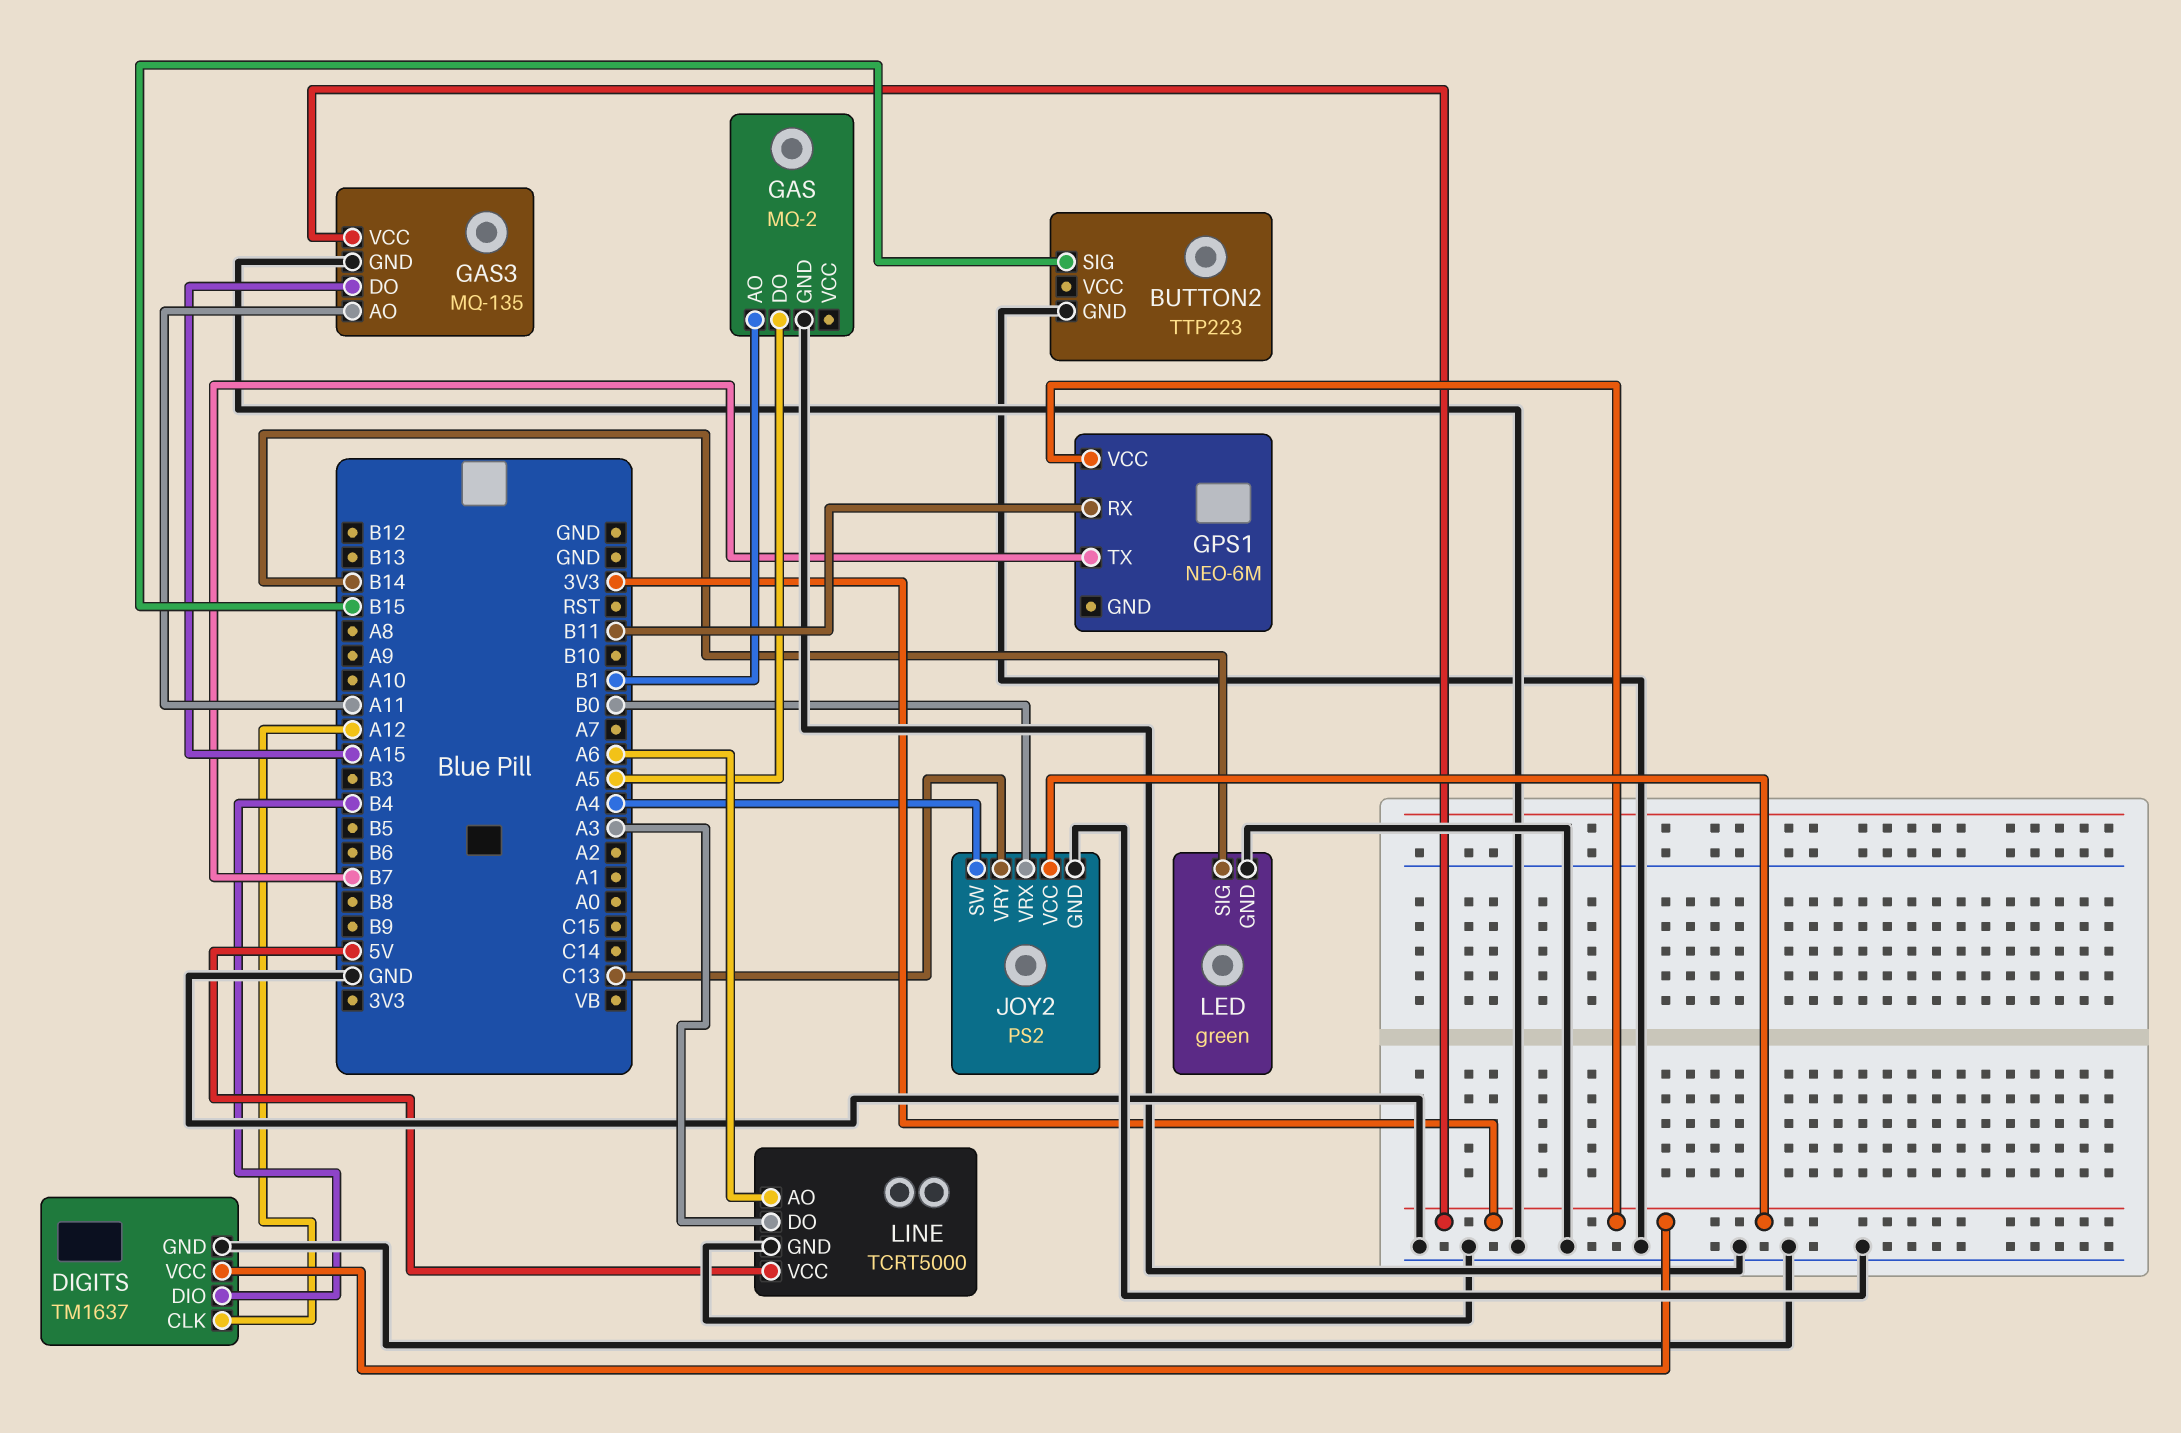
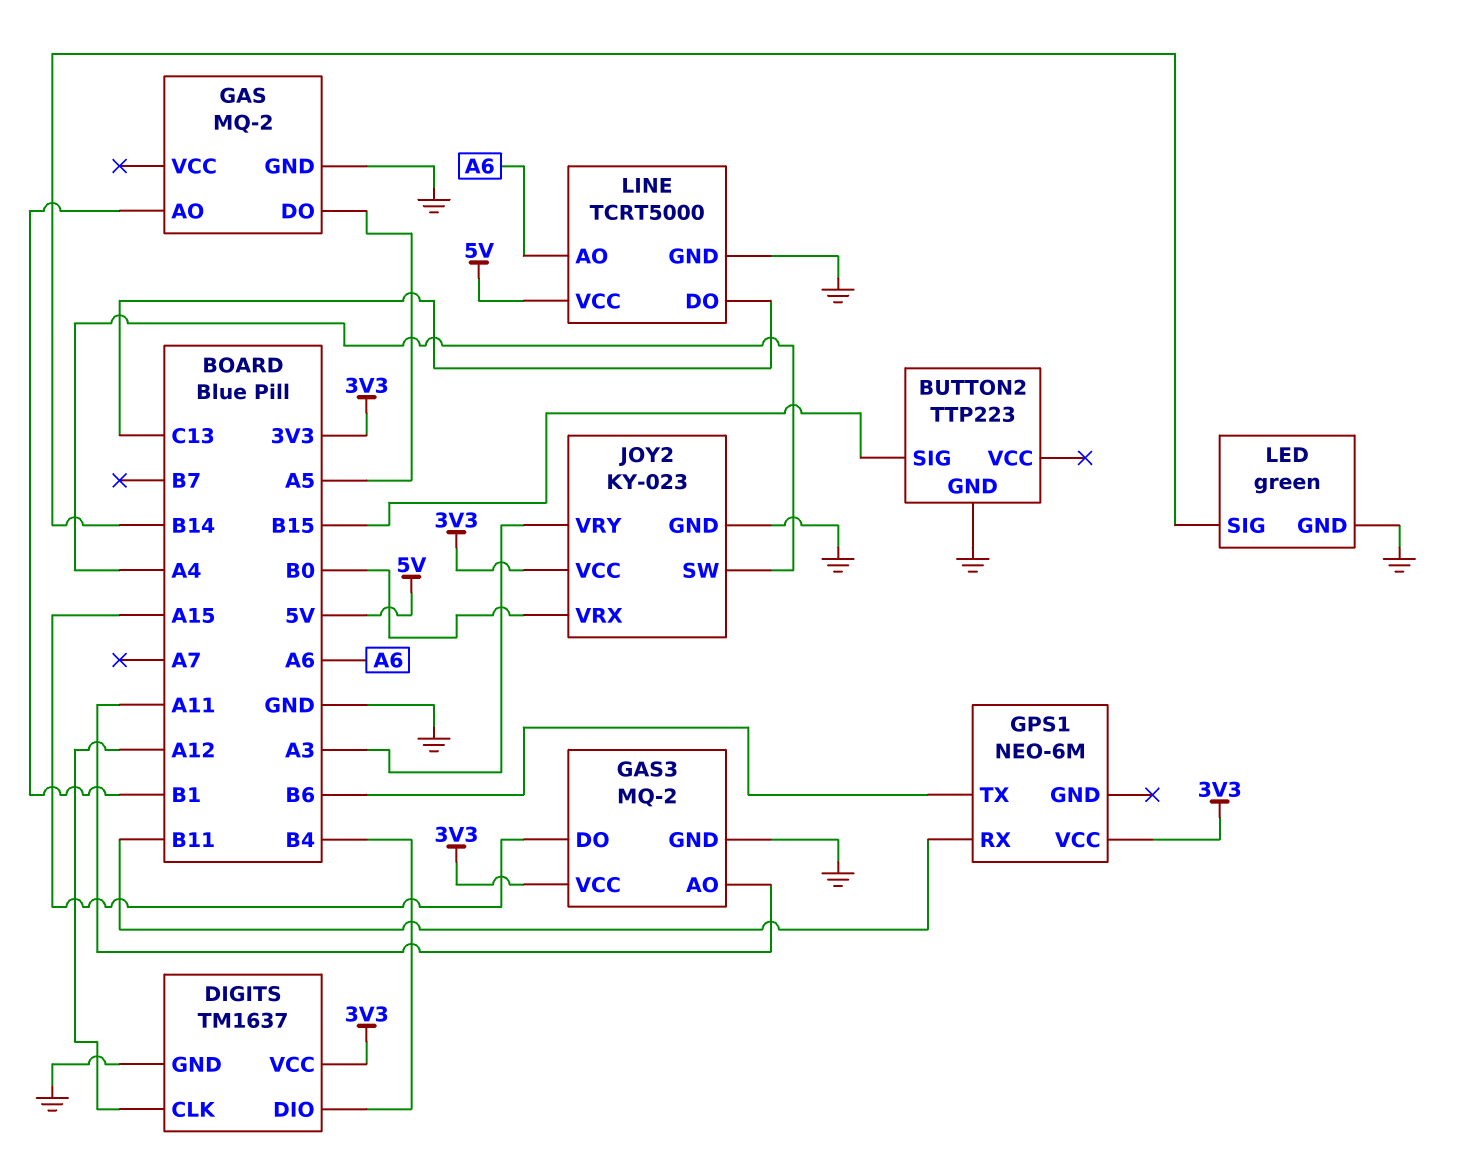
GAS3: MQ-135 -> MQ-2
GPS1 pin TX: B7 -> B6
JOY2: PS2 -> KY-023
JOY2 pin VRY: C13 -> A3
LINE pin DO: A3 -> C13

